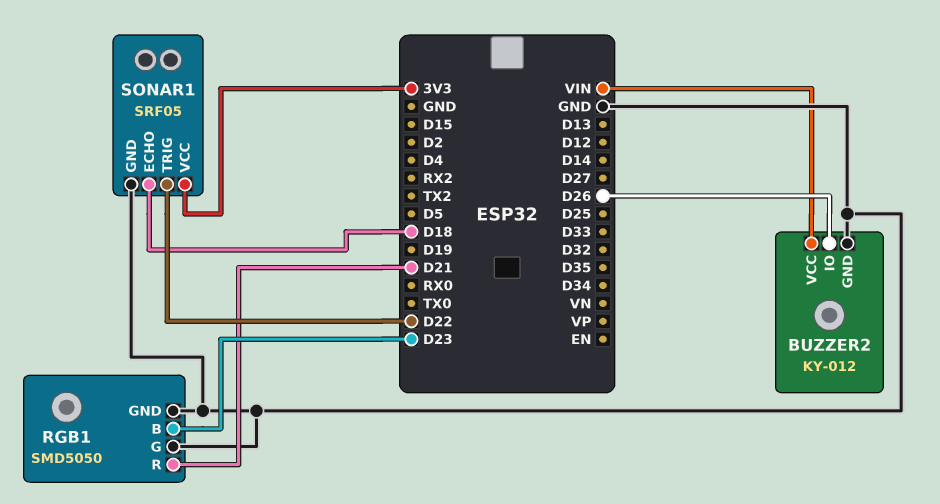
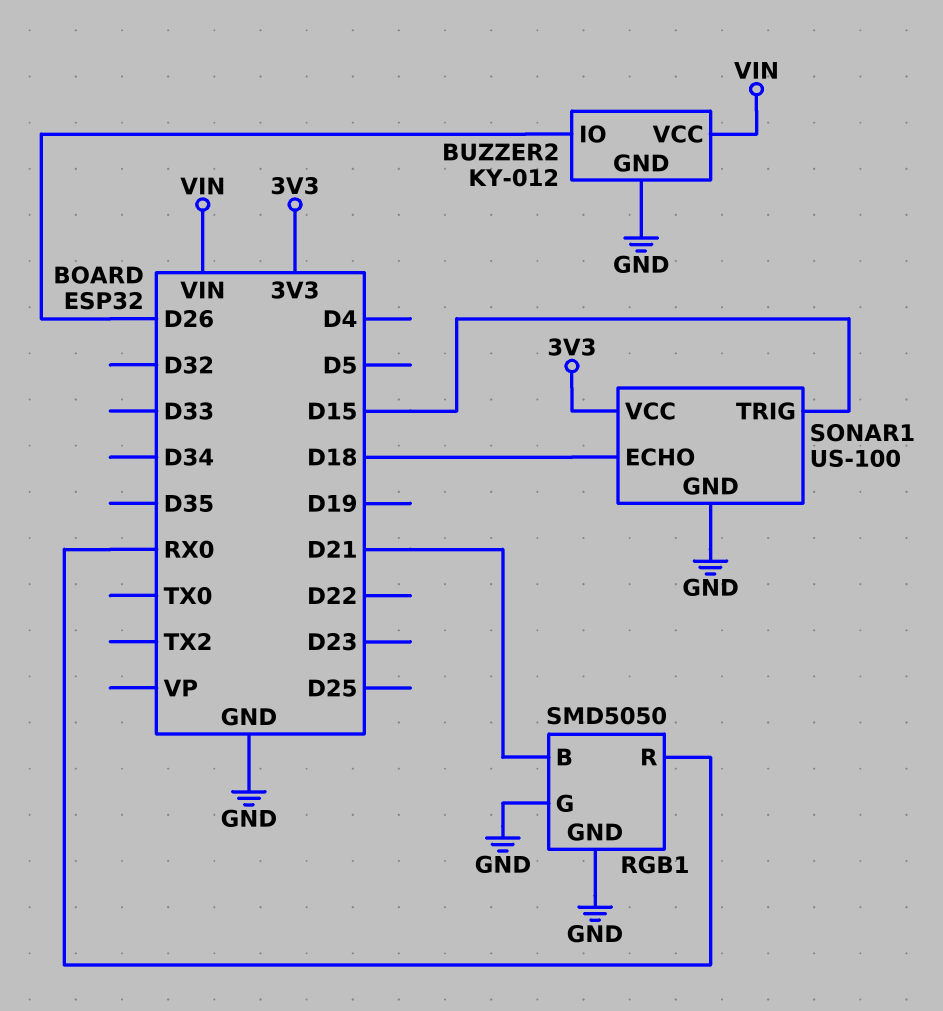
RGB1 pin B: D23 -> D21
RGB1 pin R: D21 -> RX0
SONAR1: SRF05 -> US-100
SONAR1 pin TRIG: D22 -> D15

